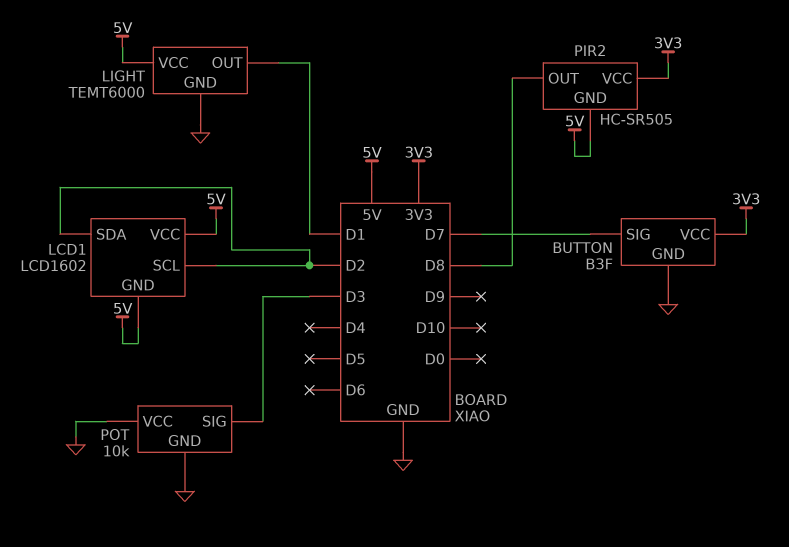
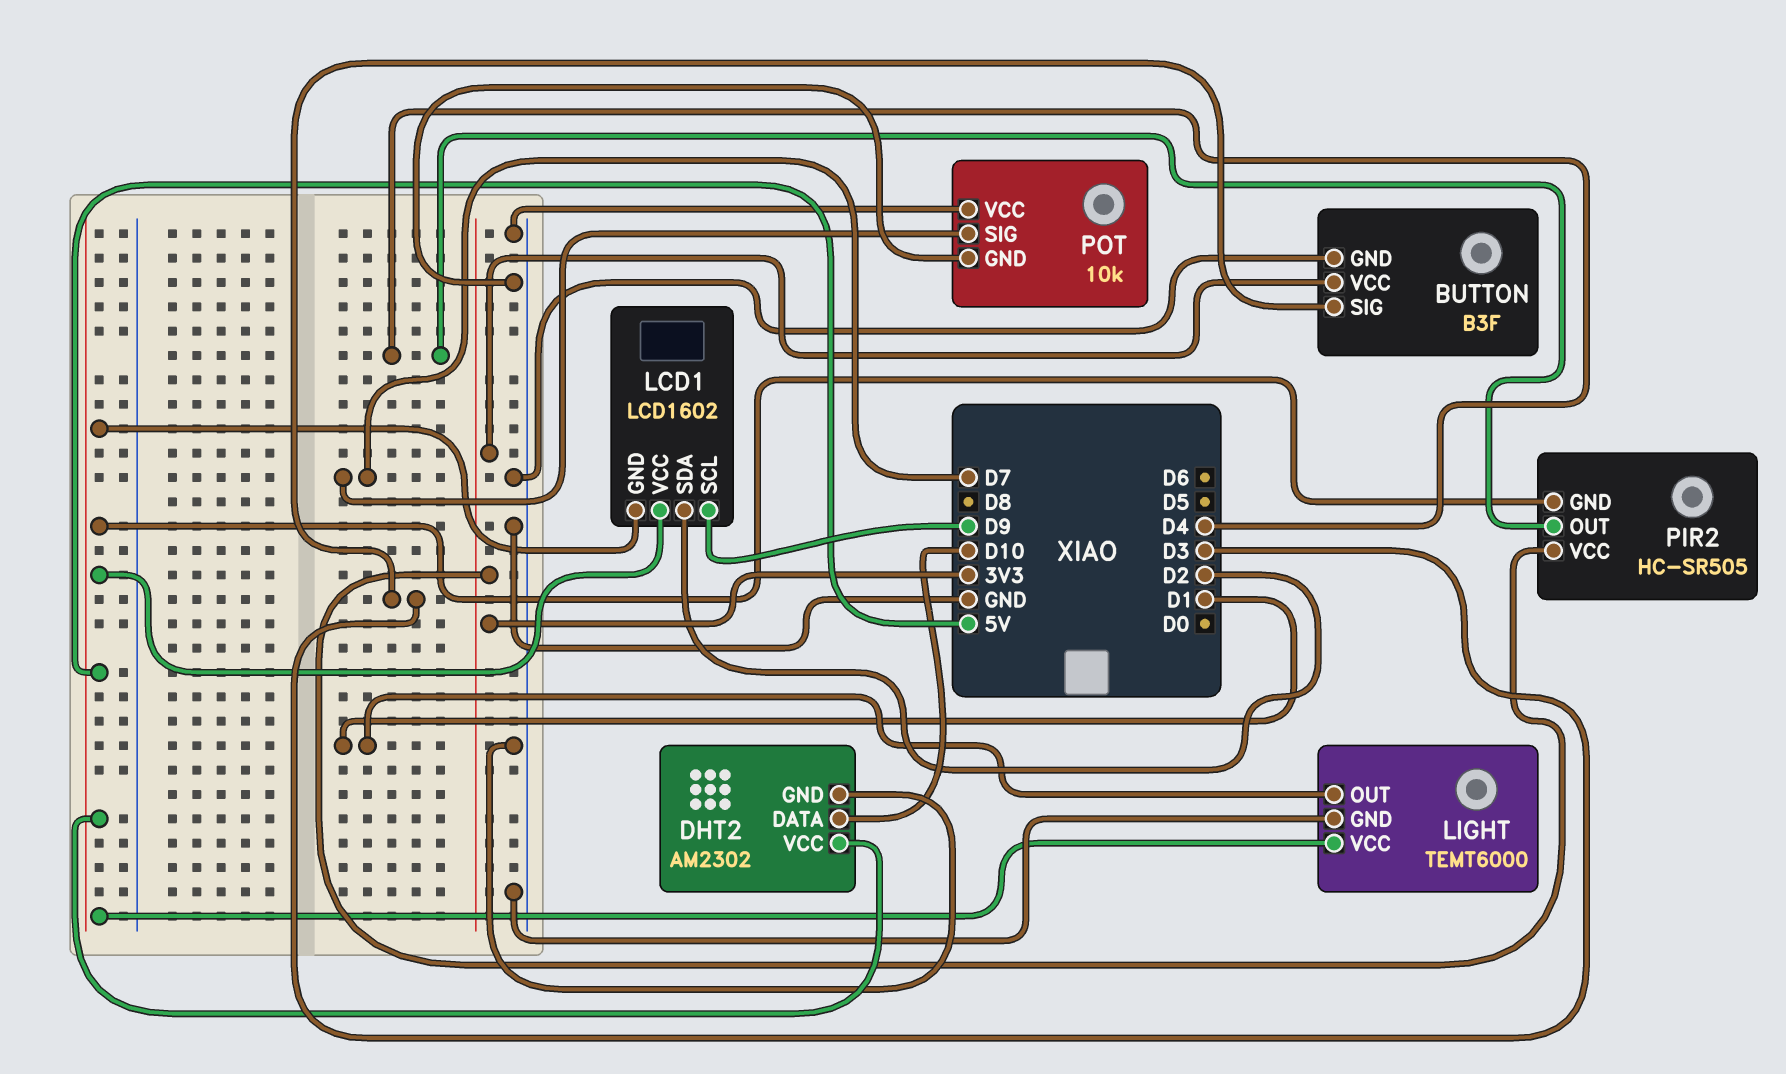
BUTTON pin SIG: D7 -> D3
DHT2: none -> AM2302
DHT2 pin DATA: none -> D10
DHT2 pin GND: none -> GND
DHT2 pin VCC: none -> 5V
LCD1 pin SCL: D2 -> D9
PIR2 pin OUT: D8 -> D4
POT pin SIG: D3 -> D7

